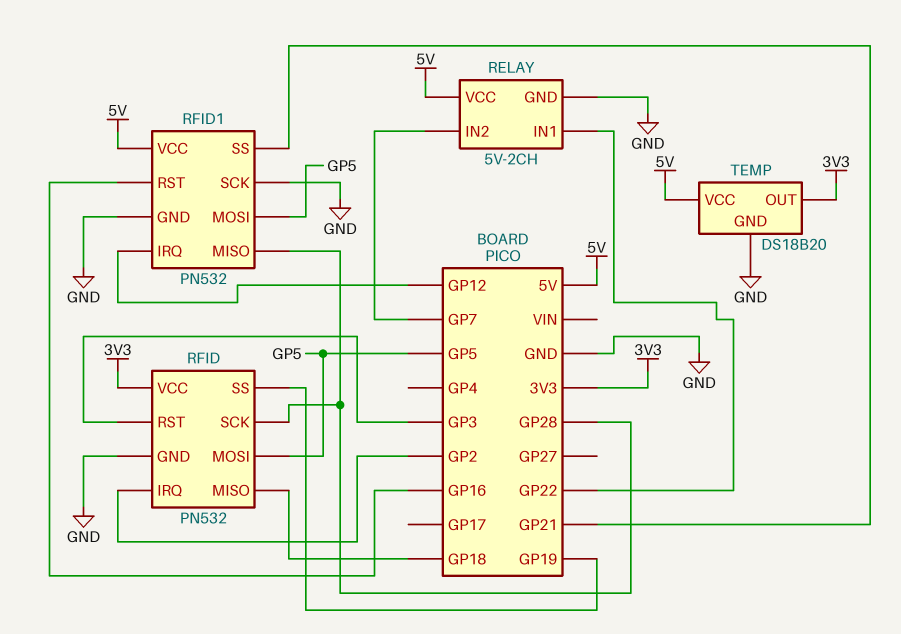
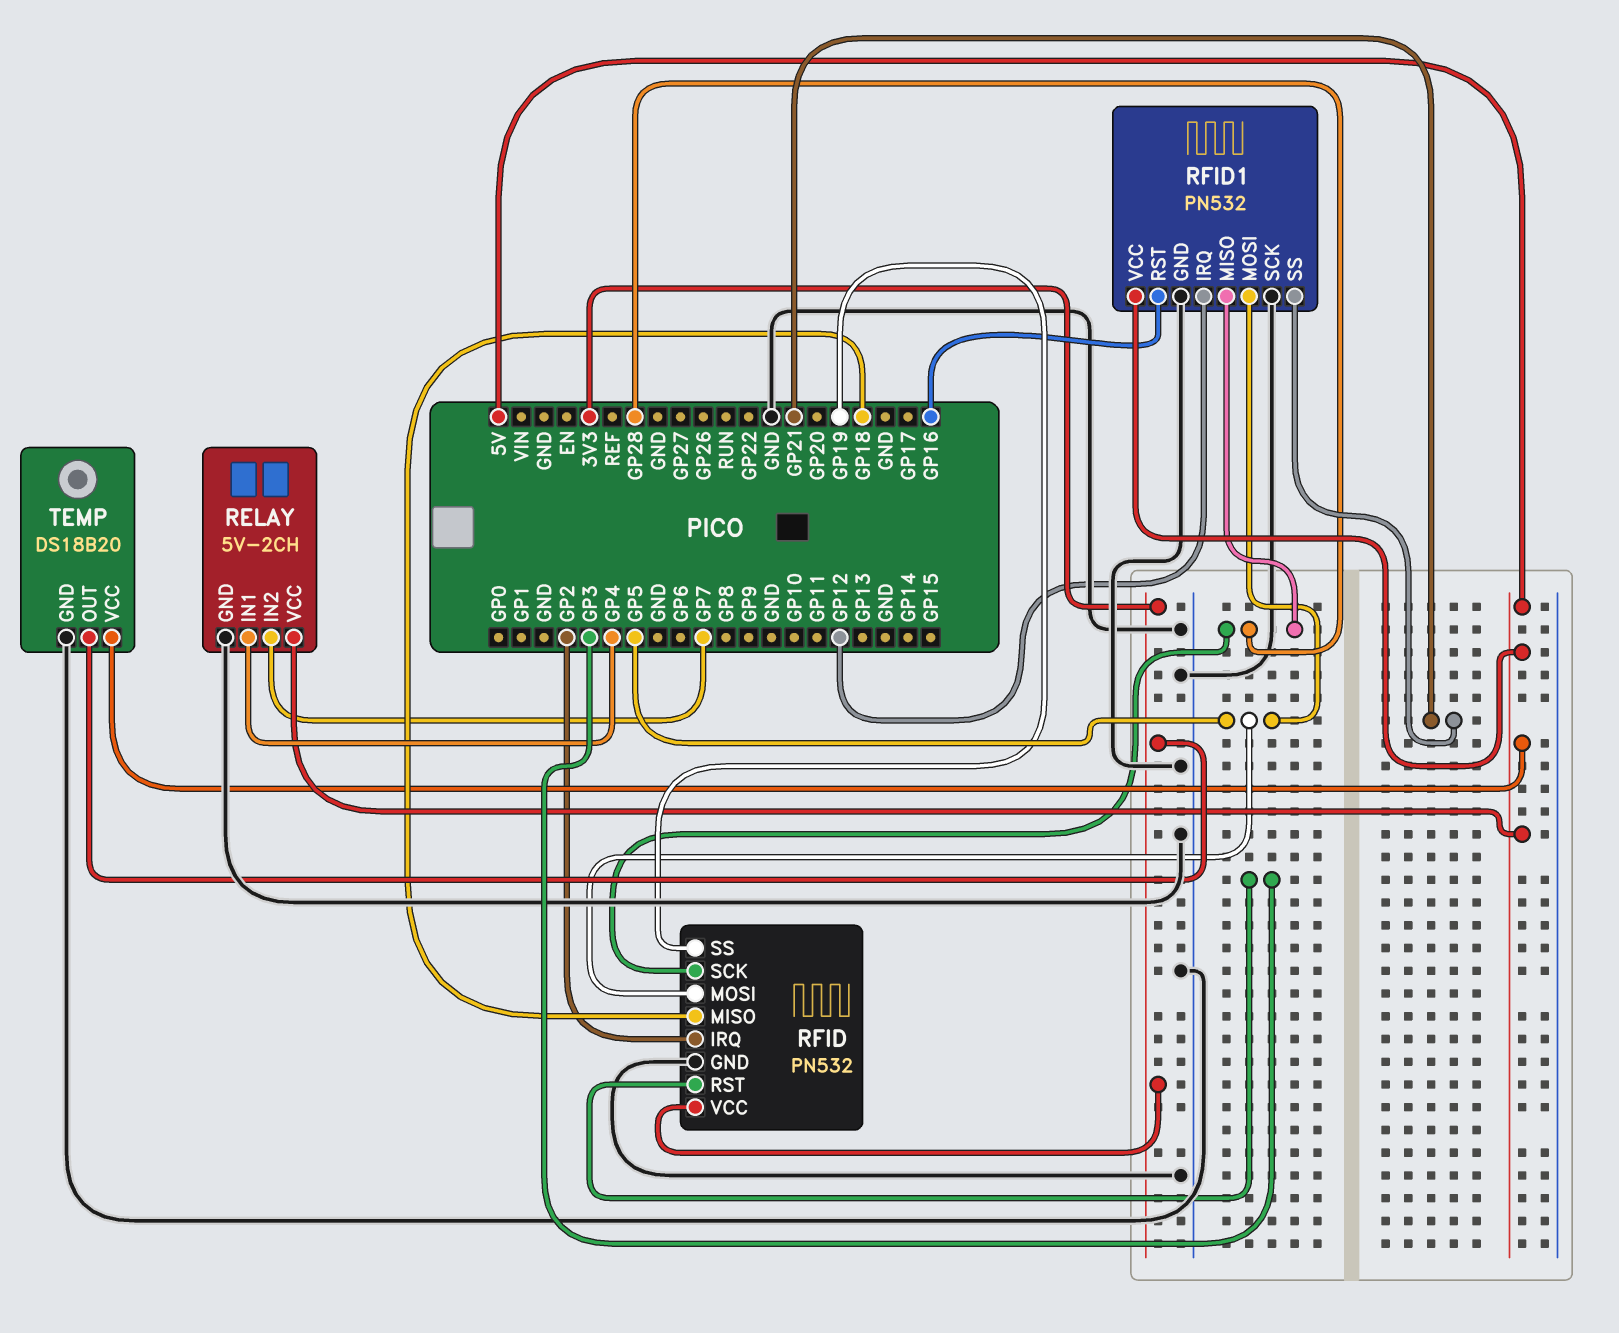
RELAY pin IN1: GP22 -> GP4

